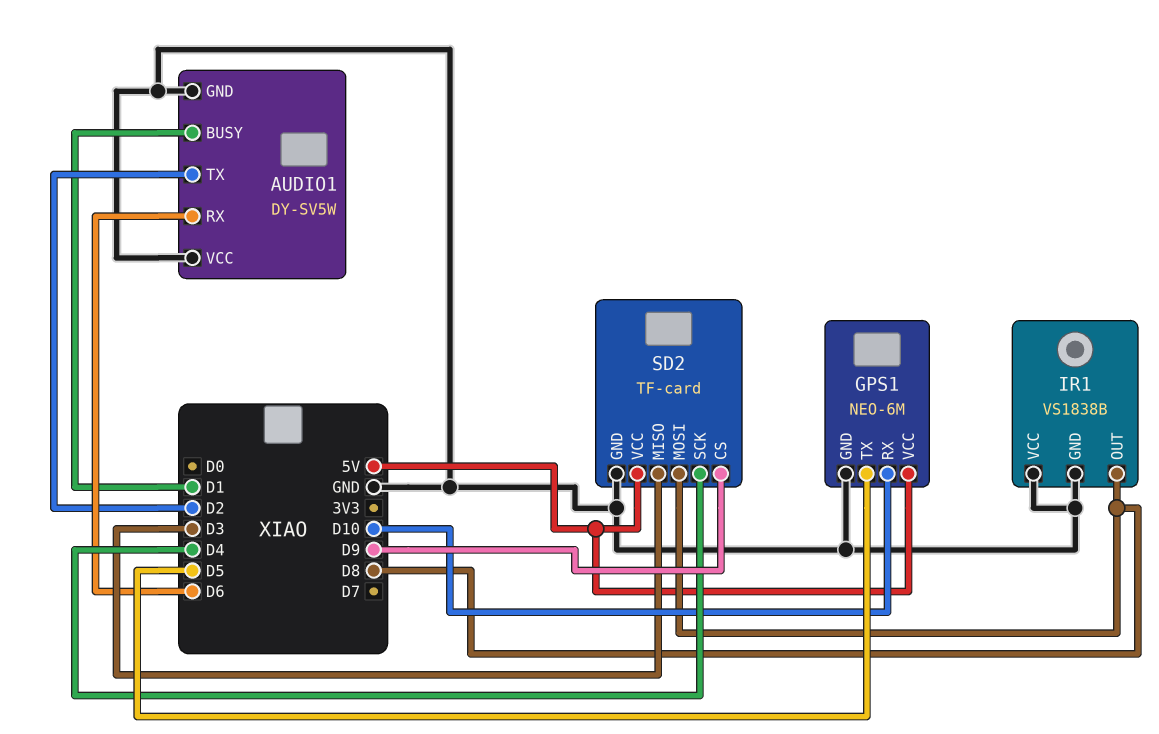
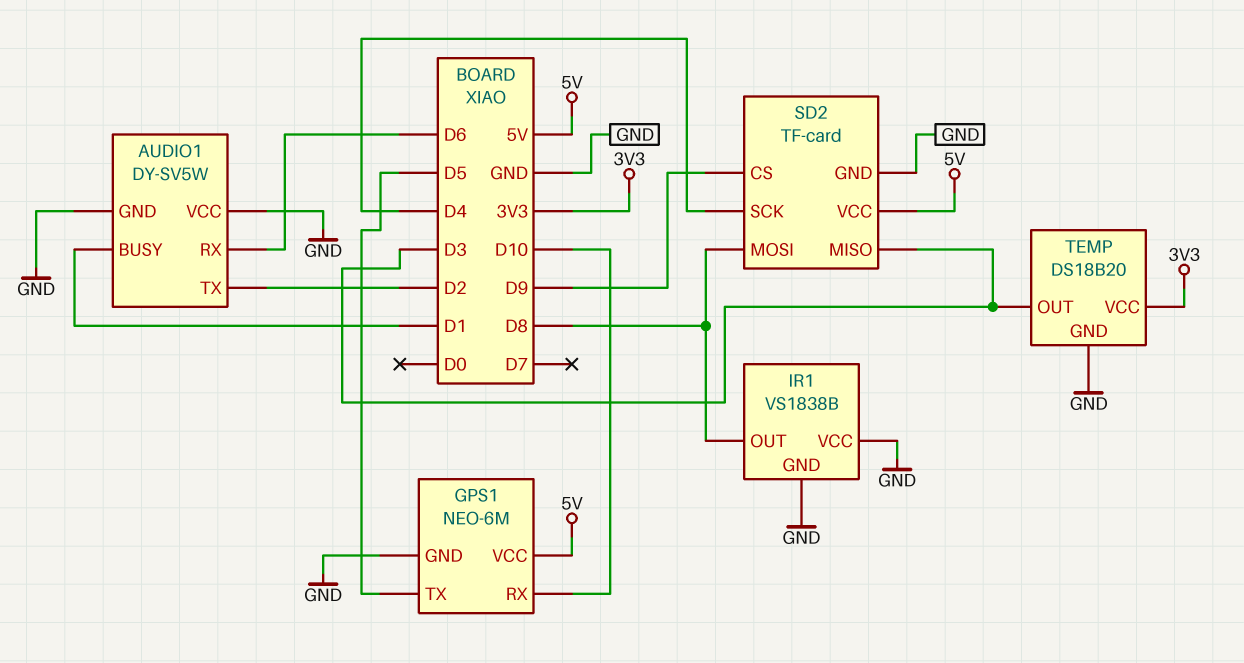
TEMP: none -> DS18B20
TEMP pin GND: none -> GND
TEMP pin OUT: none -> D3
TEMP pin VCC: none -> 3V3

